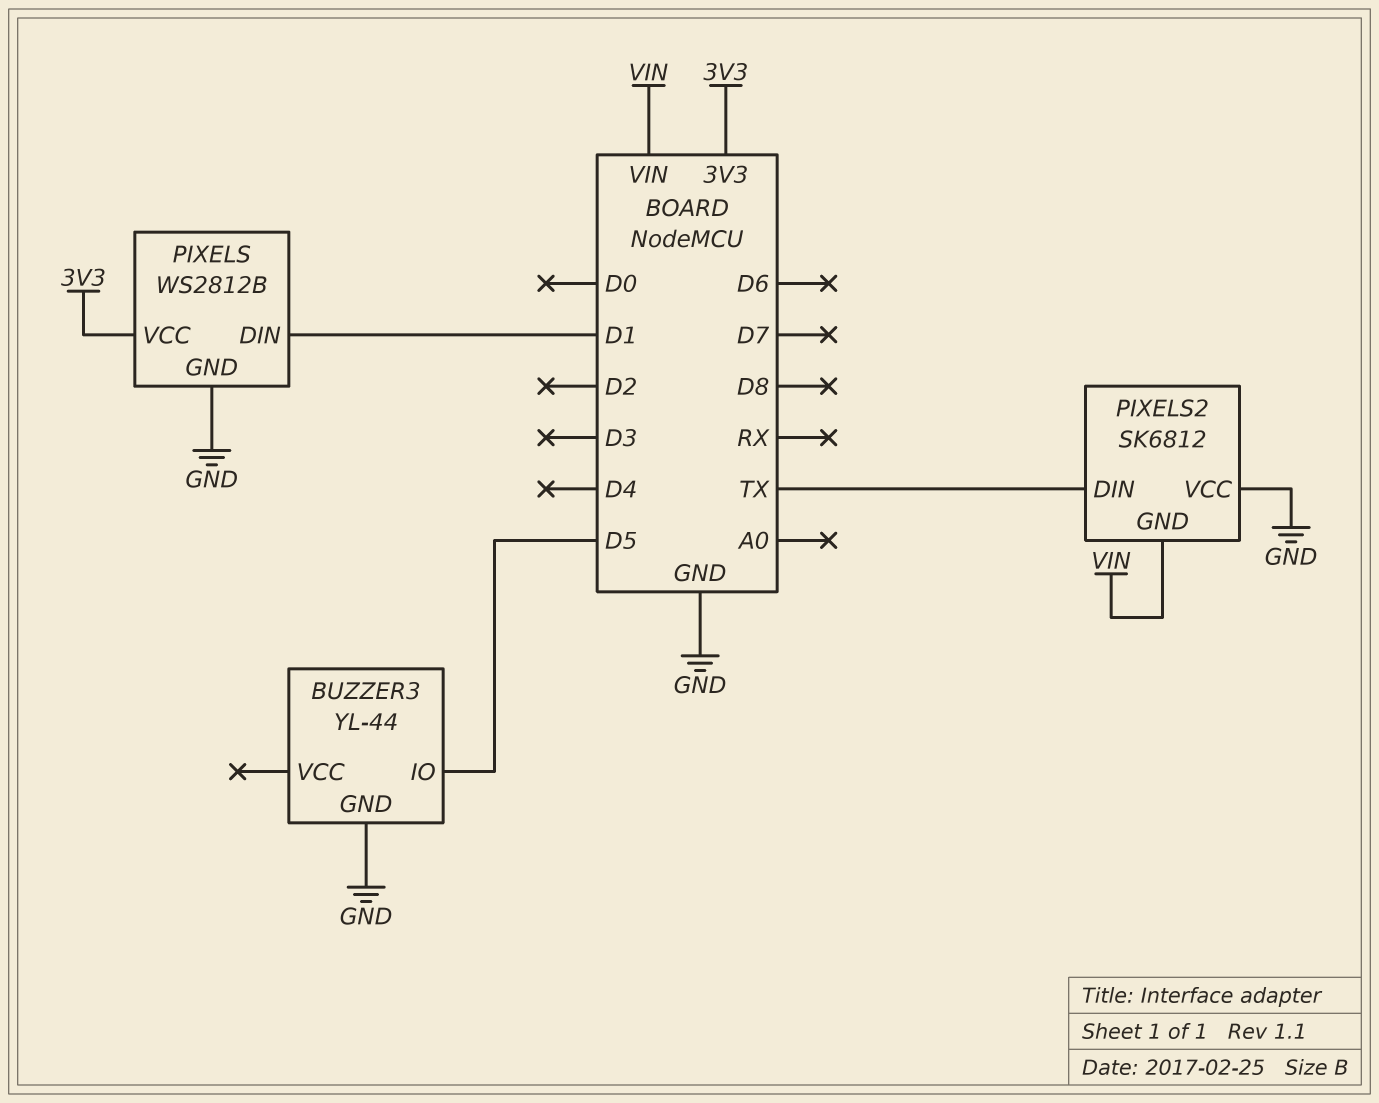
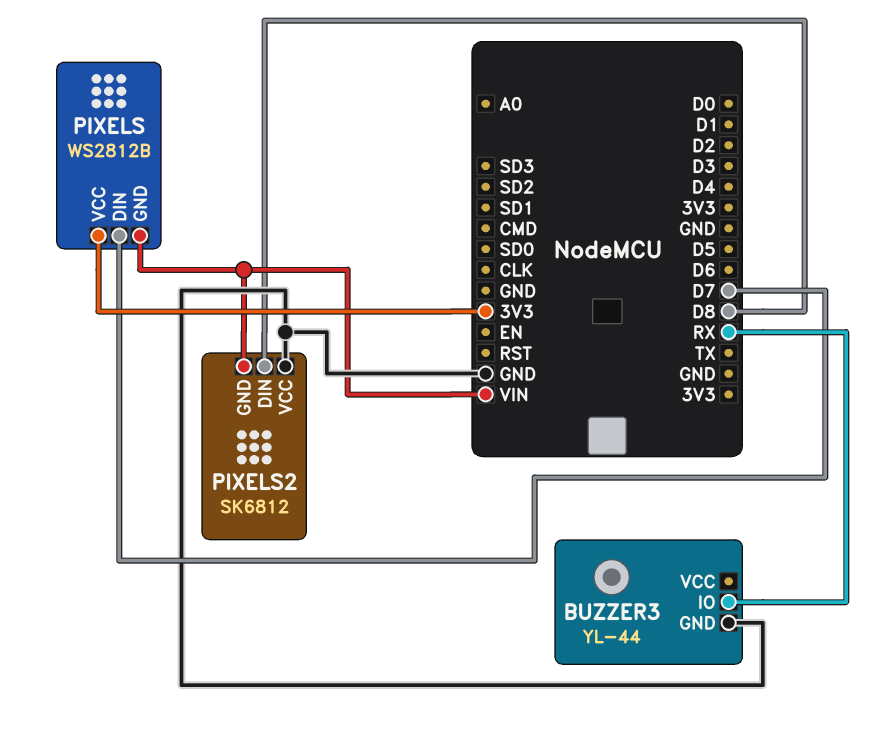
BUZZER3 pin IO: D5 -> RX
PIXELS pin DIN: D1 -> D7
PIXELS pin GND: GND -> VIN
PIXELS2 pin DIN: TX -> D8

